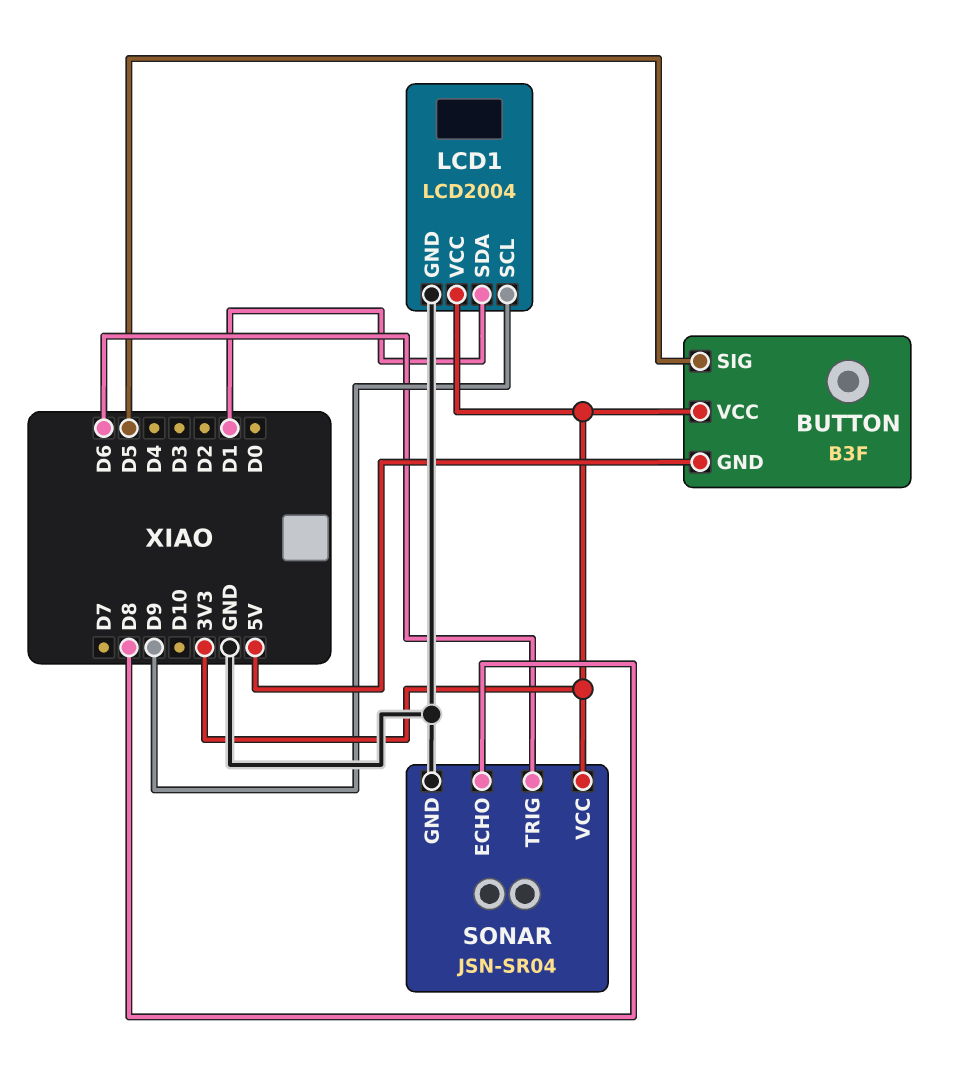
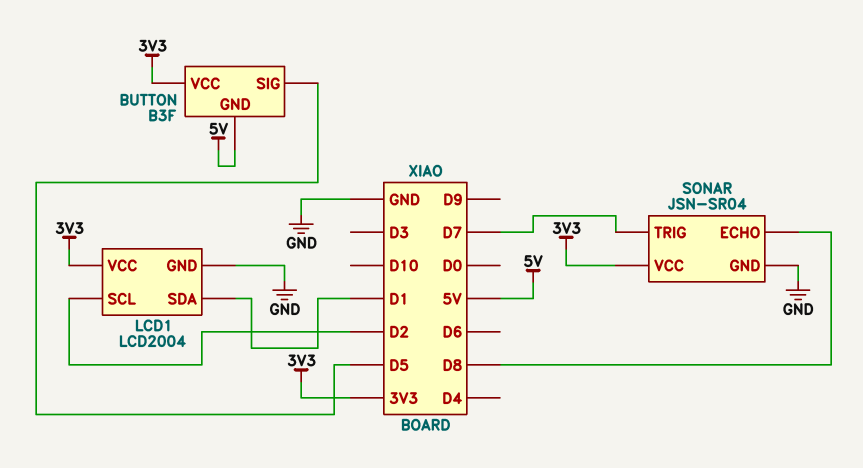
LCD1 pin SCL: D9 -> D2
SONAR pin TRIG: D6 -> D7

